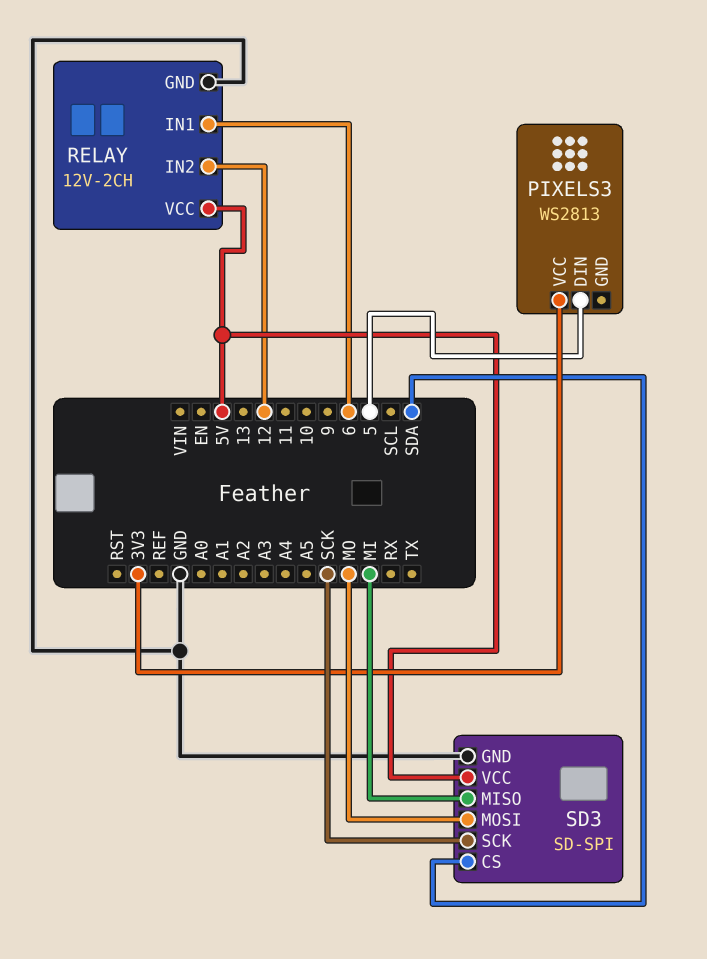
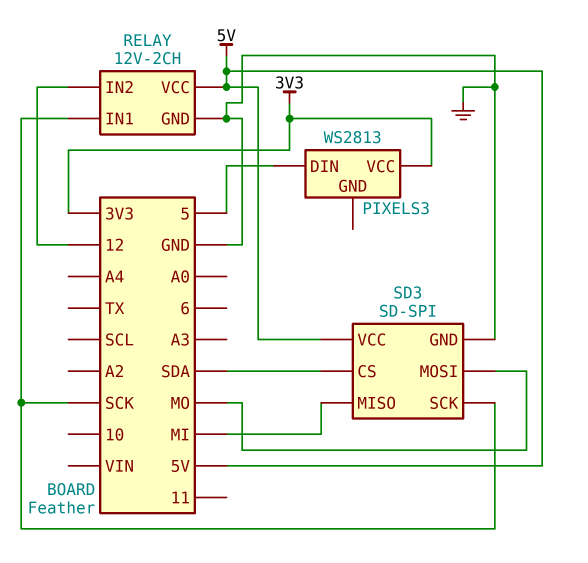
RELAY pin IN1: 6 -> SCK

